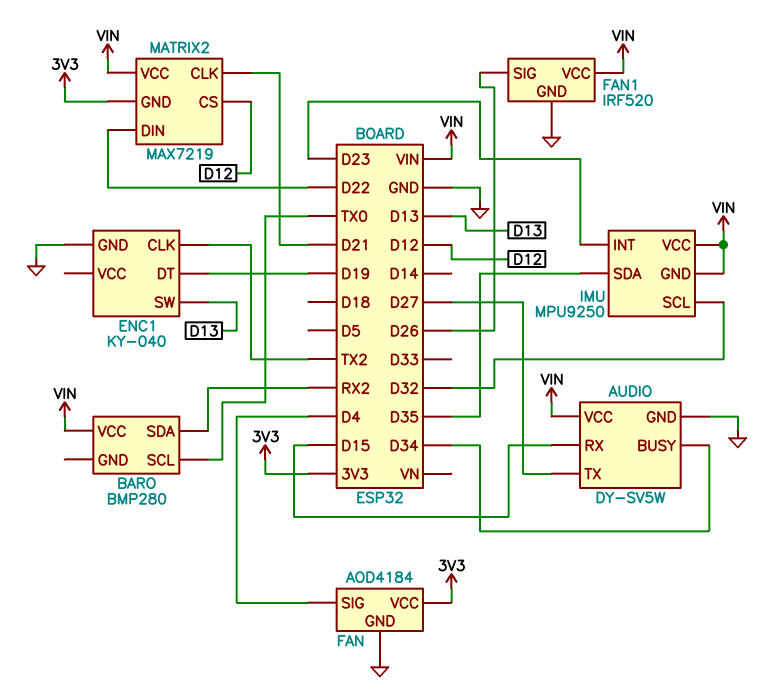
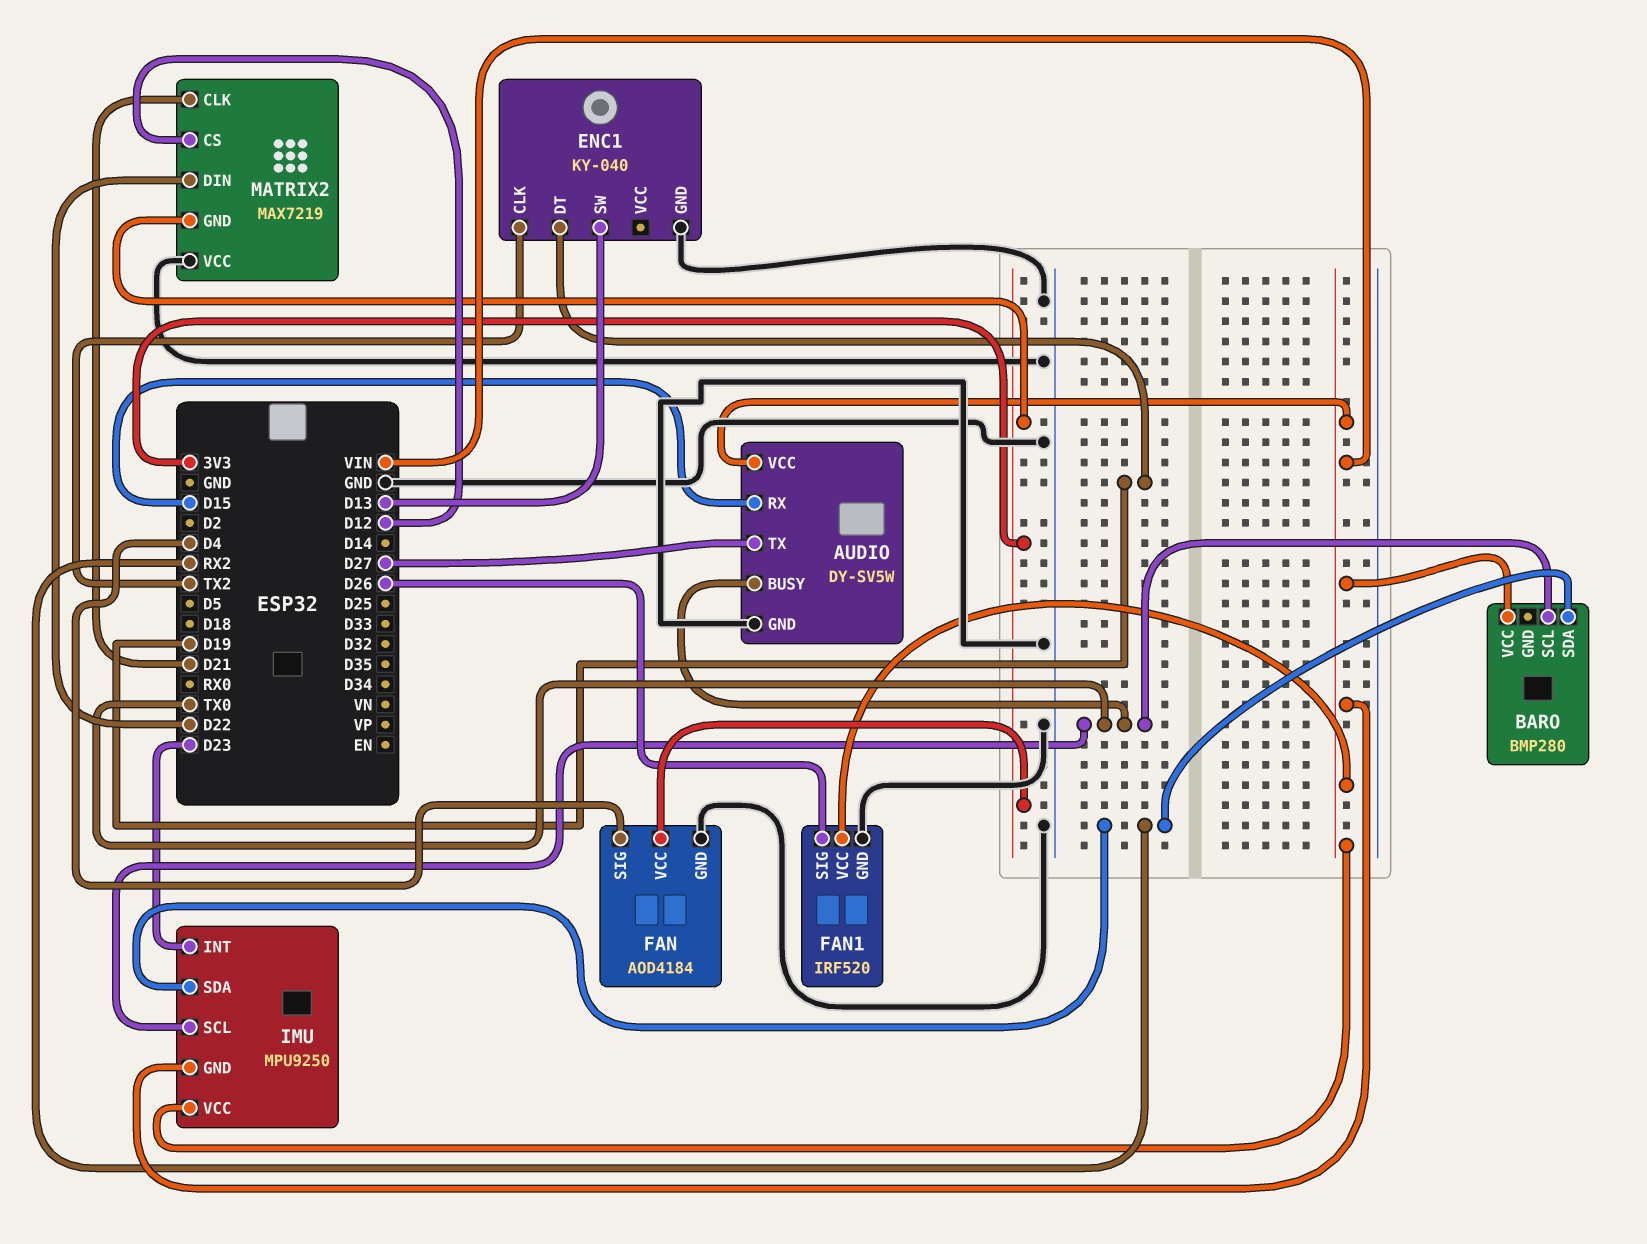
AUDIO pin BUSY: D34 -> TX0
IMU pin SCL: D32 -> TX0
IMU pin SDA: D35 -> RX2
MATRIX2 pin VCC: VIN -> GND

